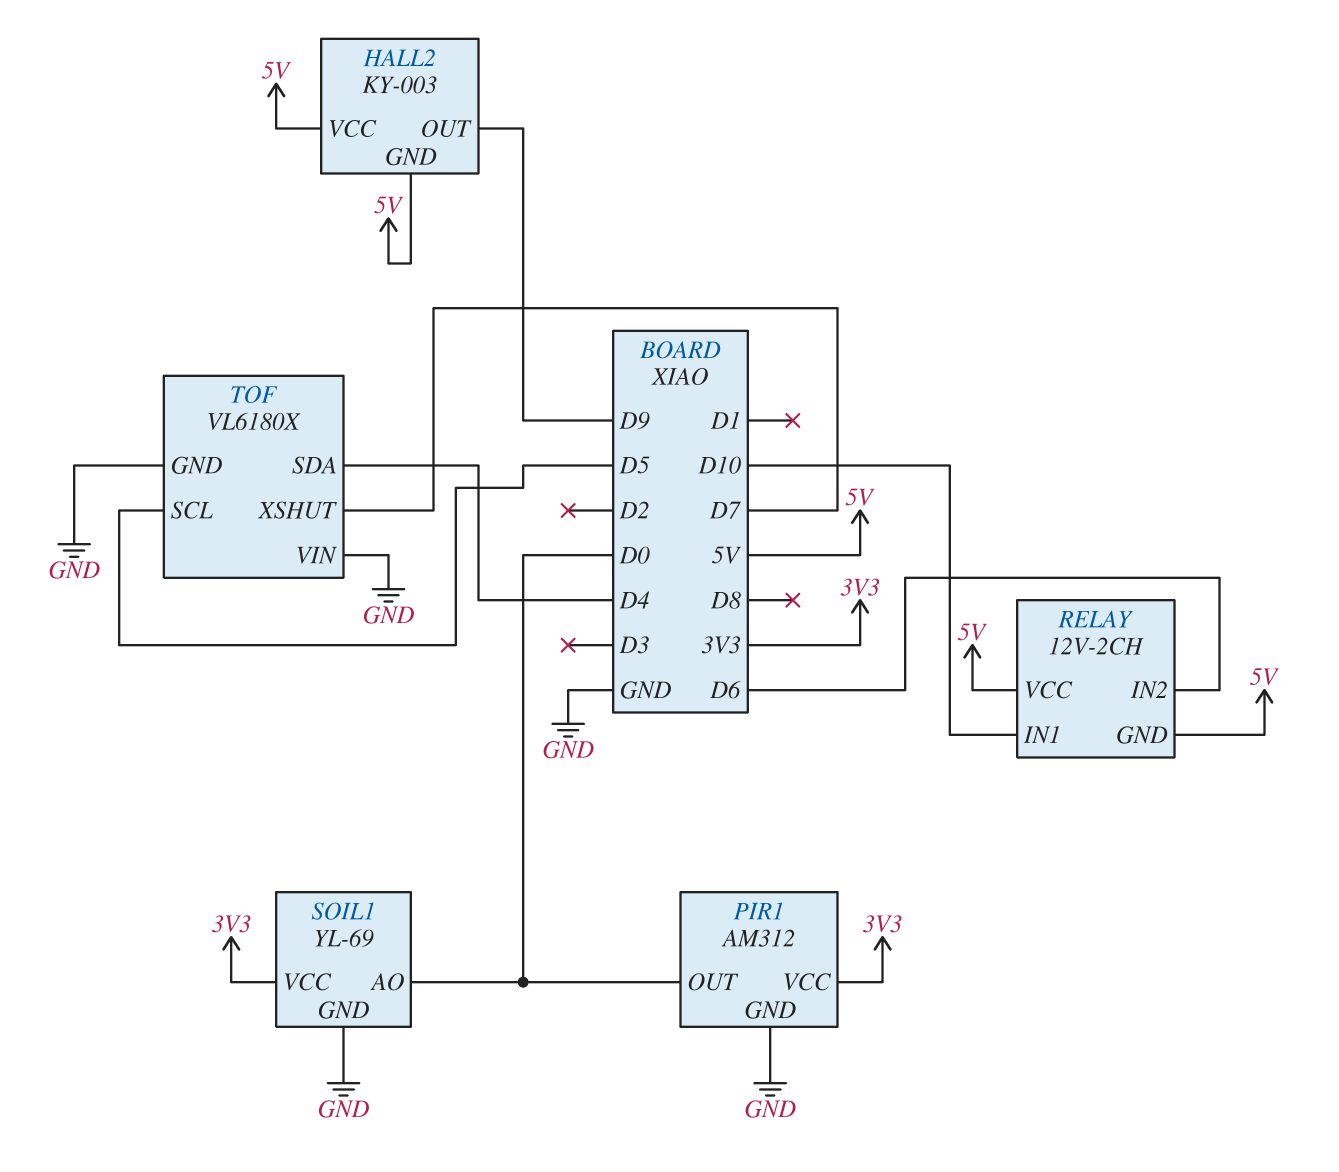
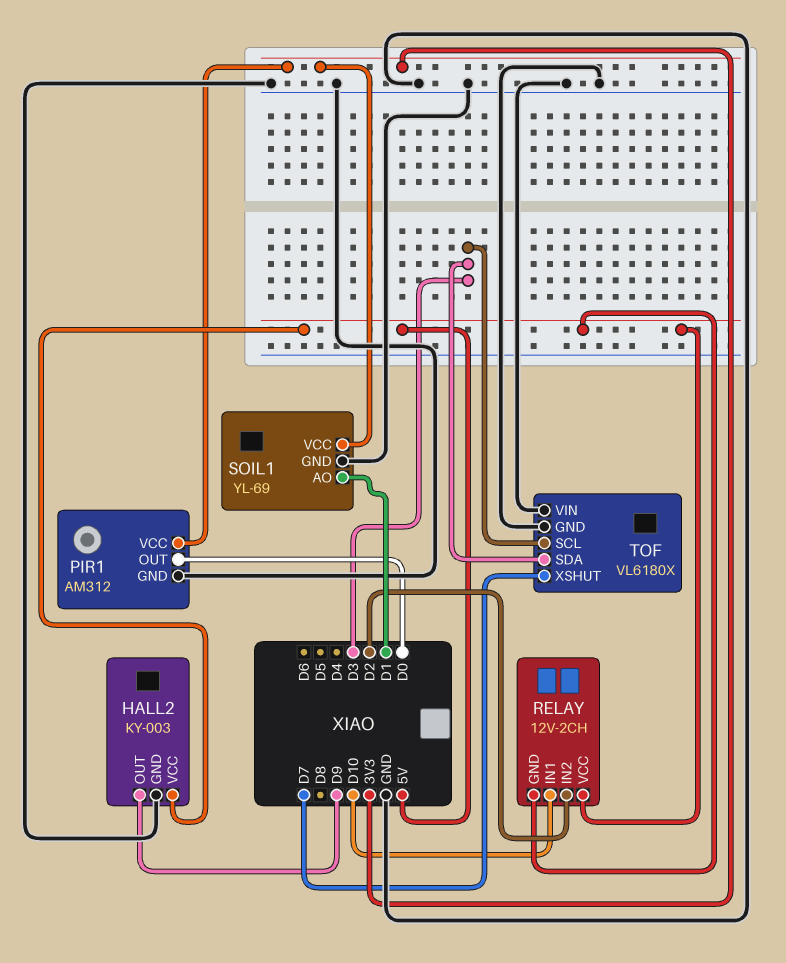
HALL2 pin GND: 5V -> GND
RELAY pin IN2: D6 -> D2
SOIL1 pin AO: D0 -> D1
TOF pin SCL: D5 -> D3
TOF pin SDA: D4 -> D3

